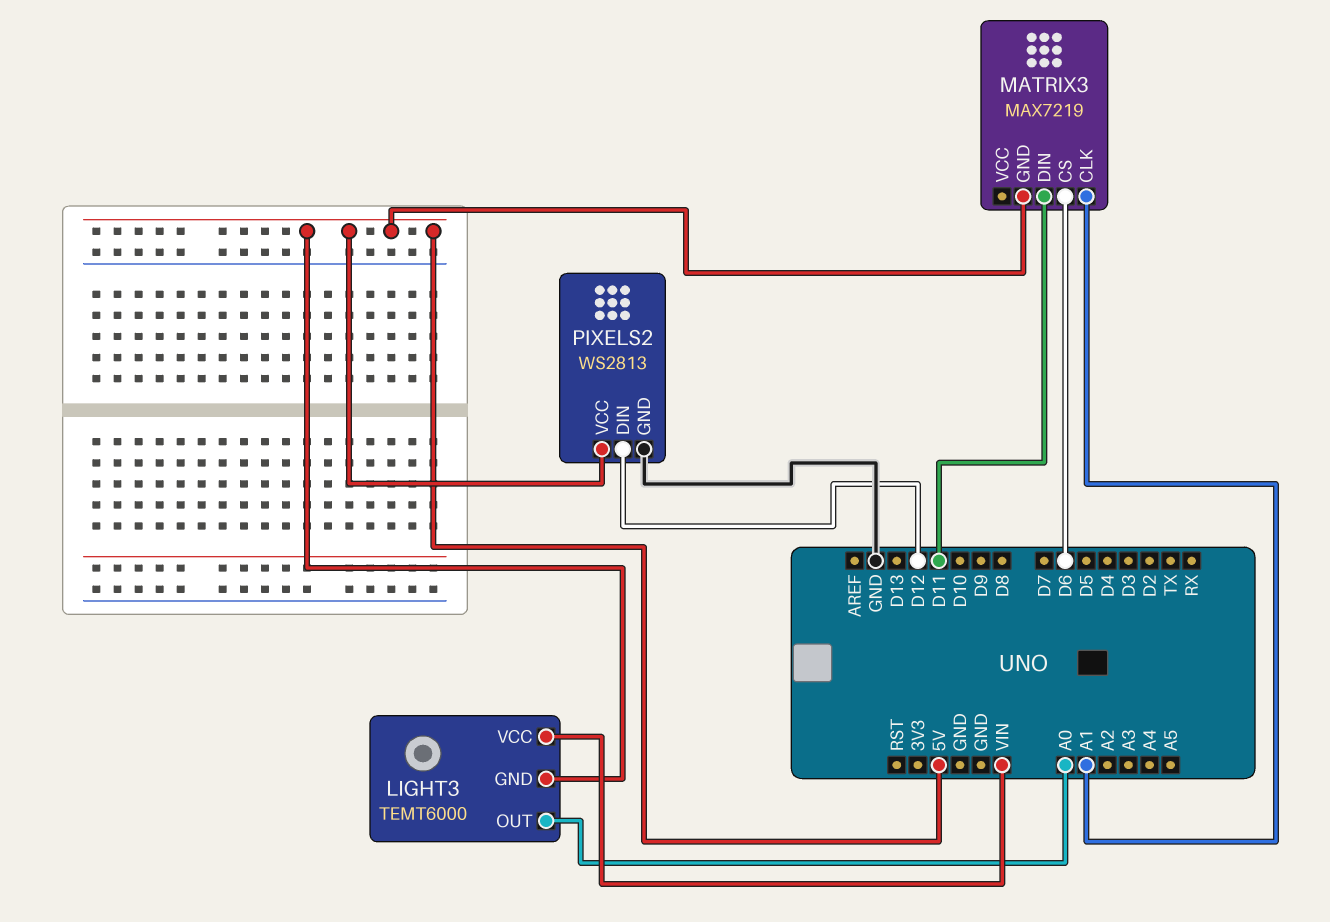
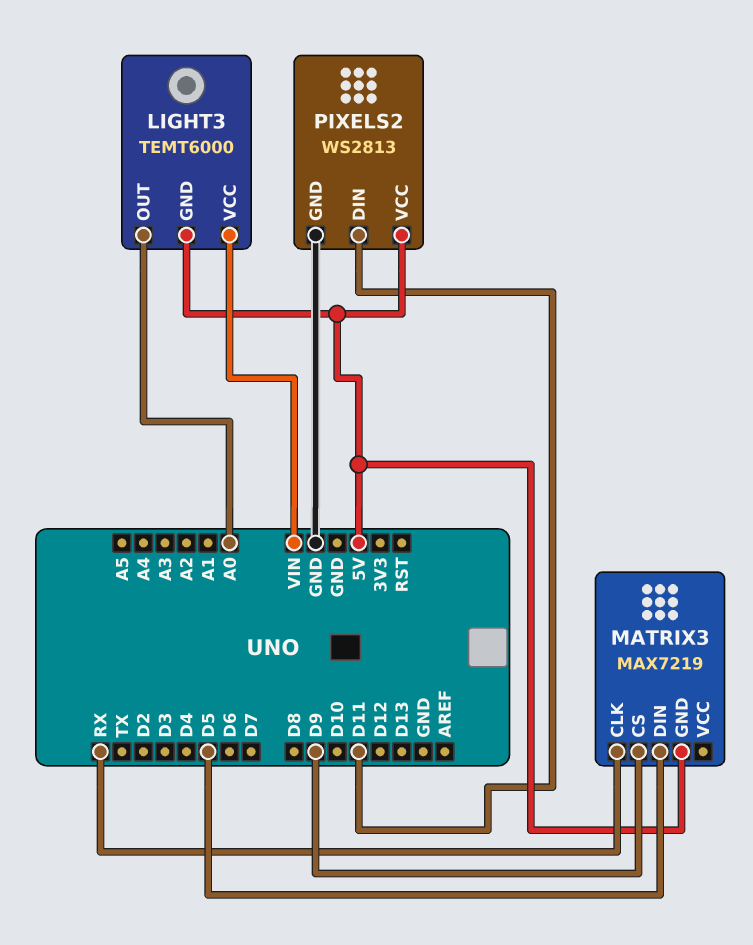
MATRIX3 pin CLK: A1 -> RX
MATRIX3 pin CS: D6 -> D9
MATRIX3 pin DIN: D11 -> D5
PIXELS2 pin DIN: D12 -> D11

